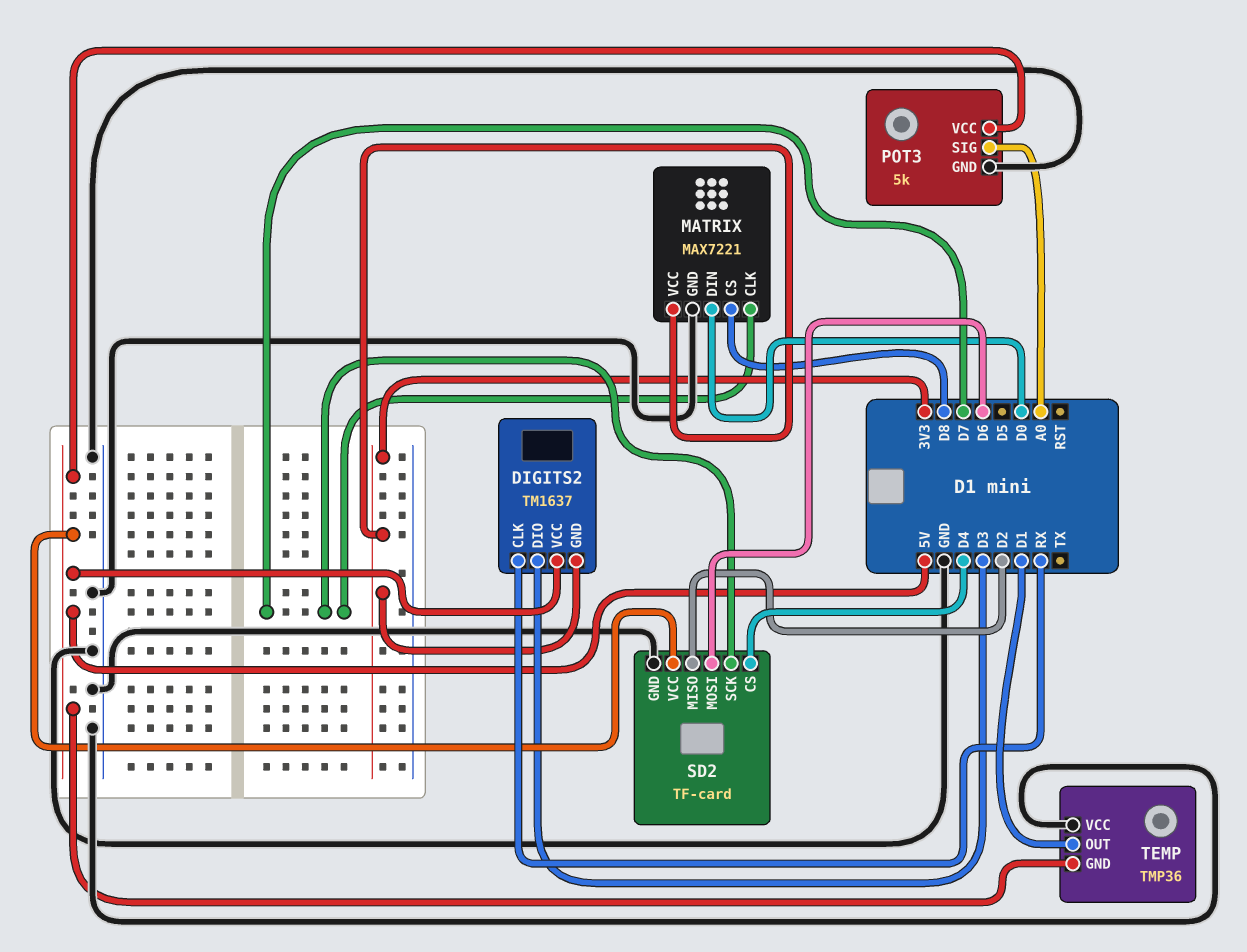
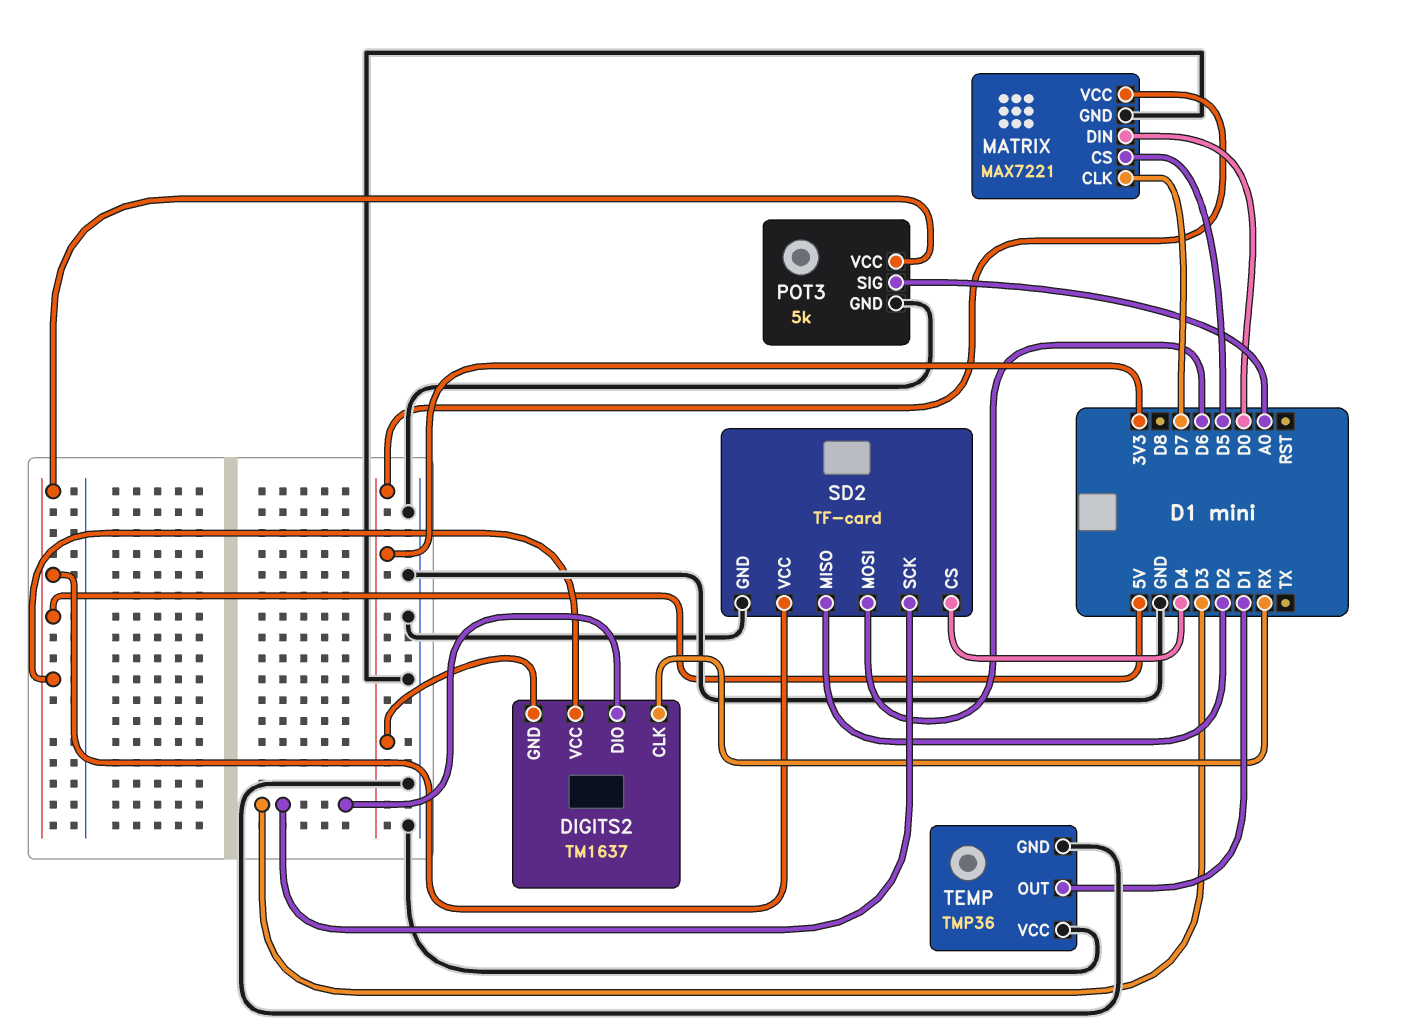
MATRIX pin CS: D8 -> D5
SD2 pin SCK: D7 -> D3
TEMP pin GND: 5V -> GND

